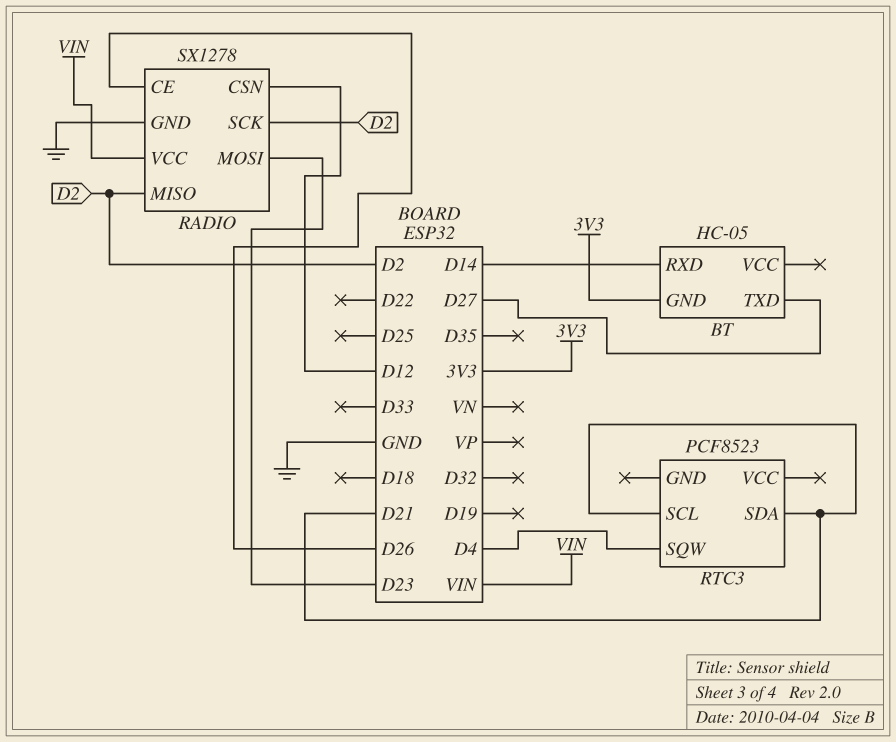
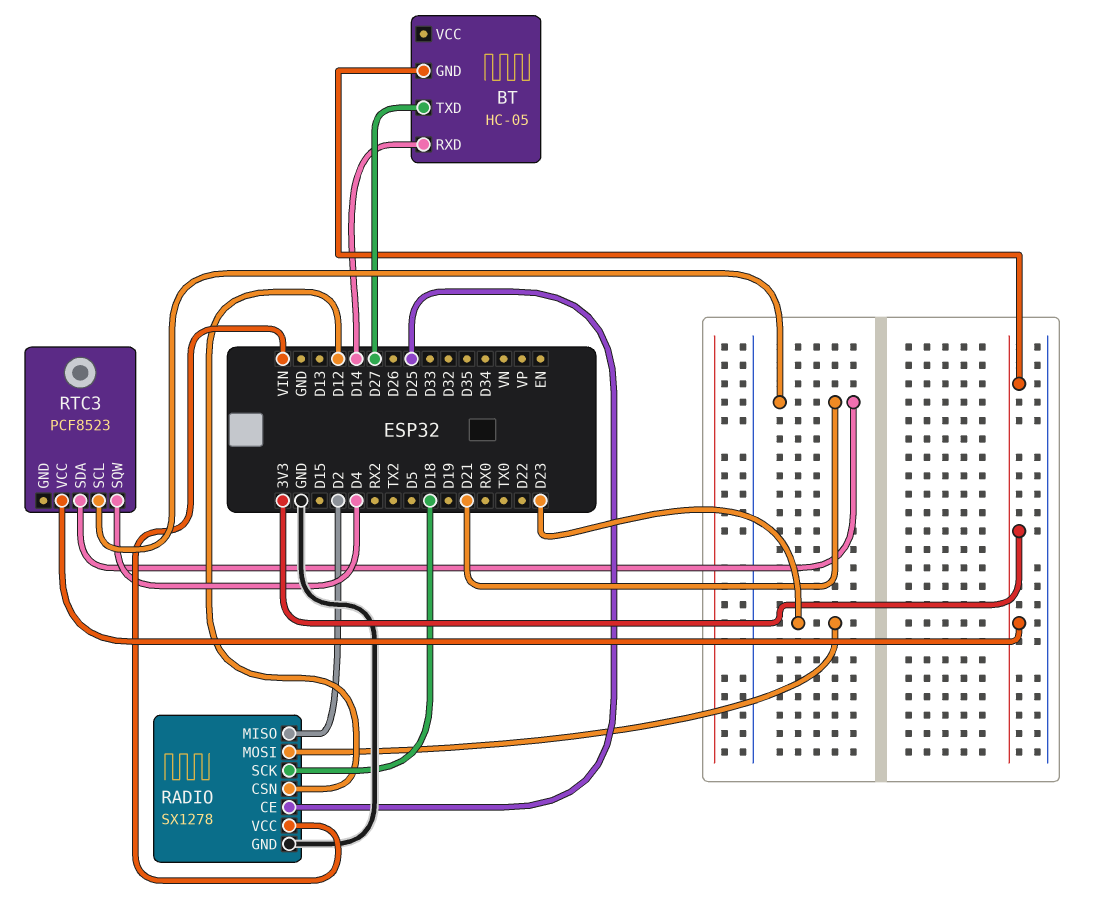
RADIO pin CE: D26 -> D25
RADIO pin SCK: D2 -> D18
RTC3 pin VCC: none -> 3V3

